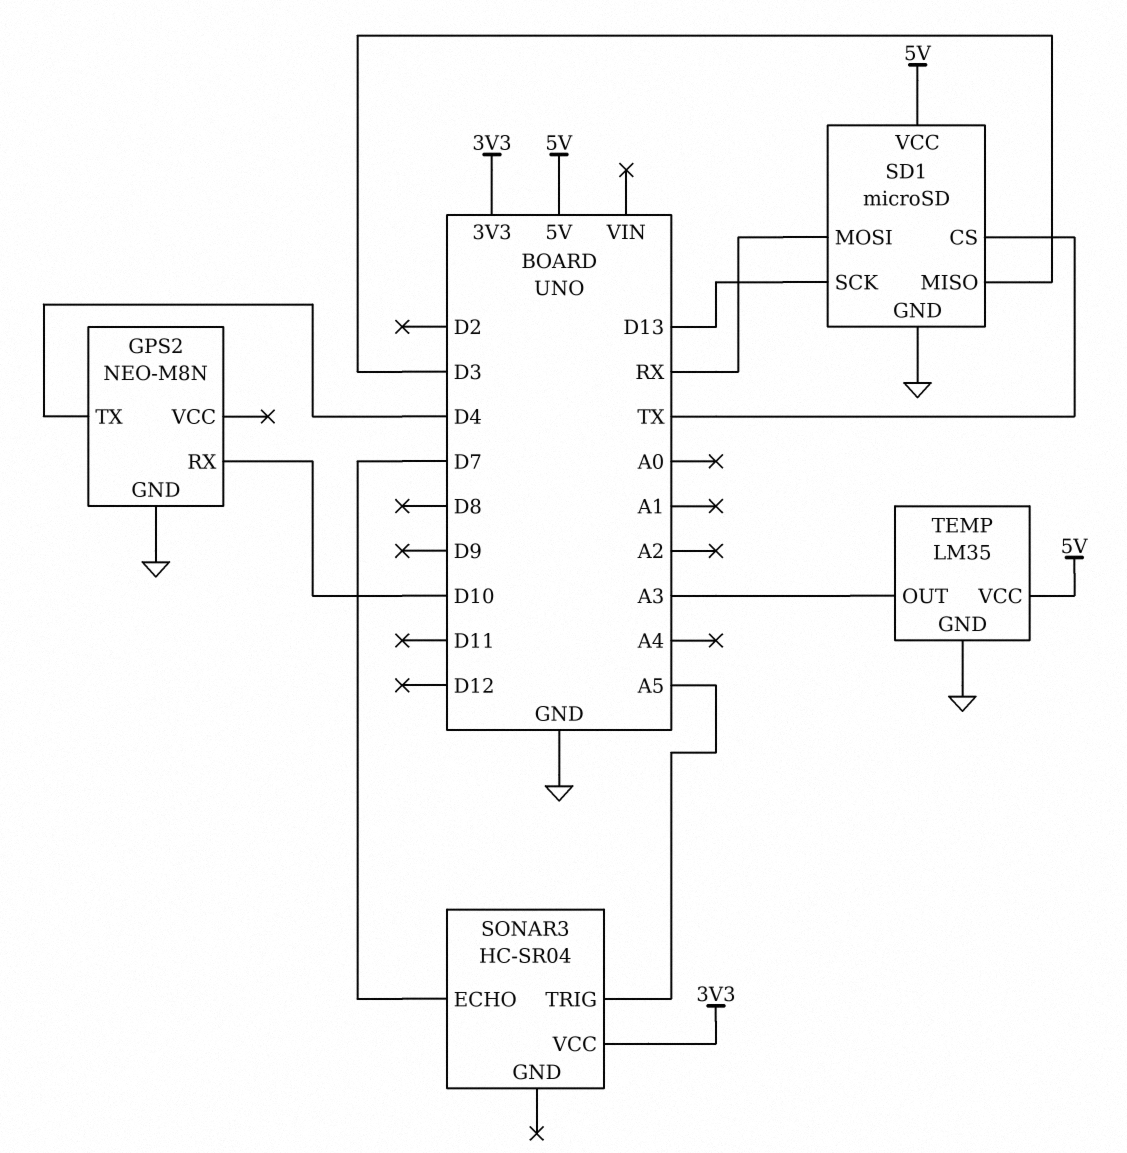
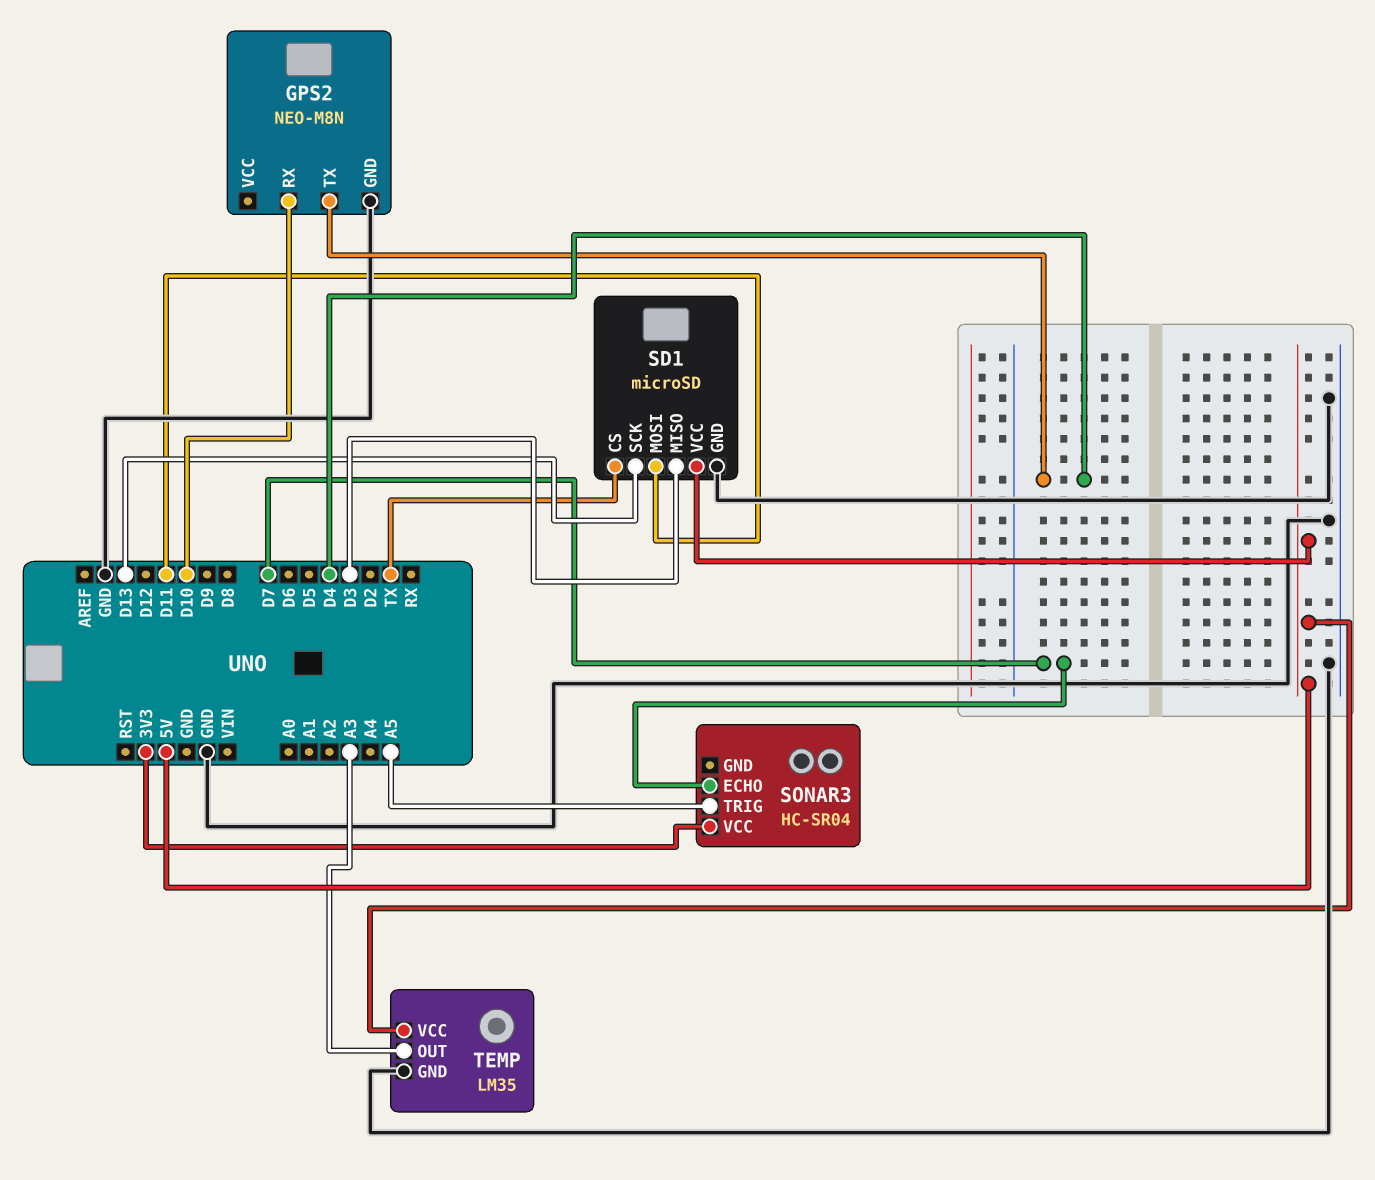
SD1 pin MOSI: RX -> D11

